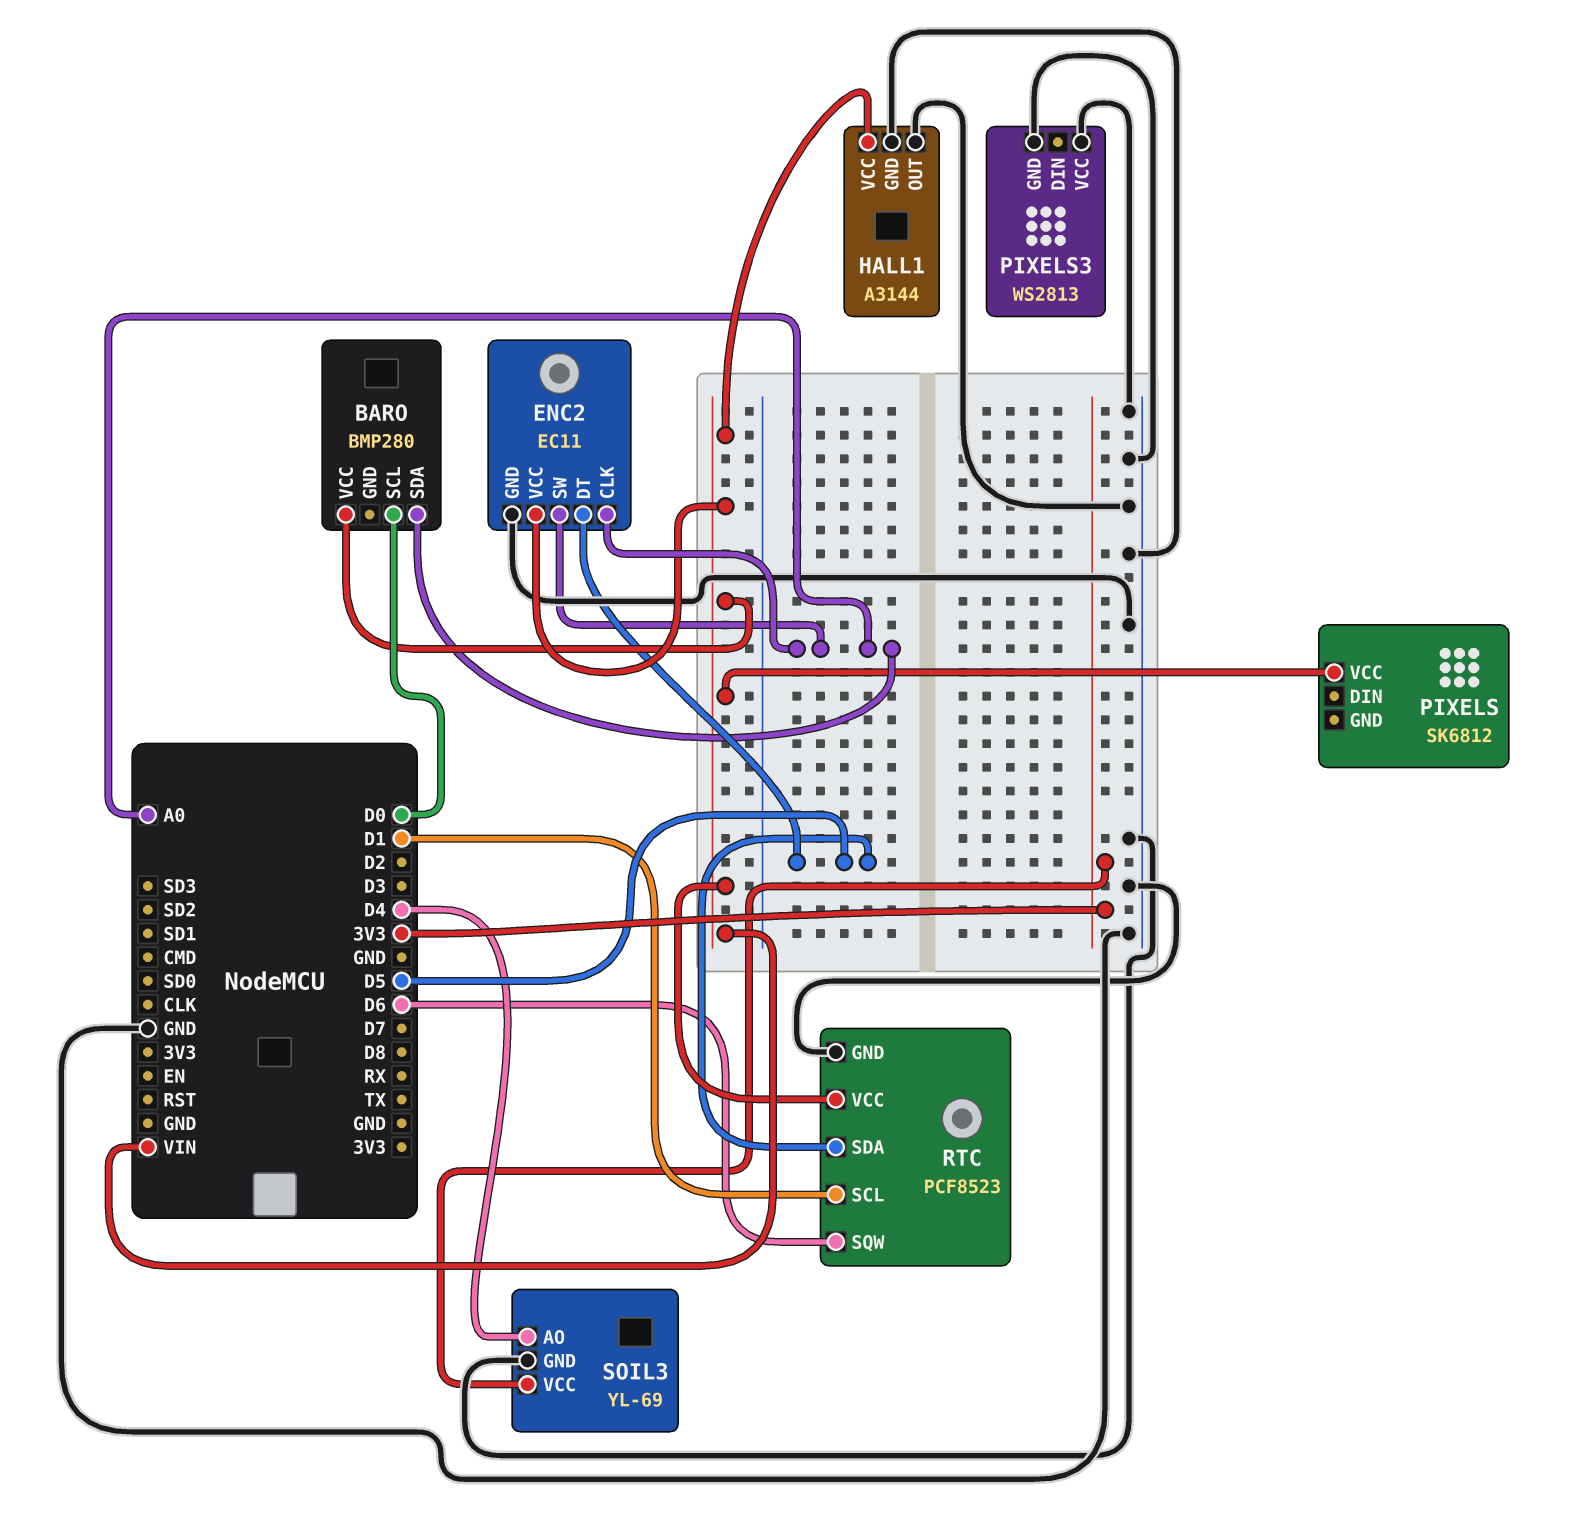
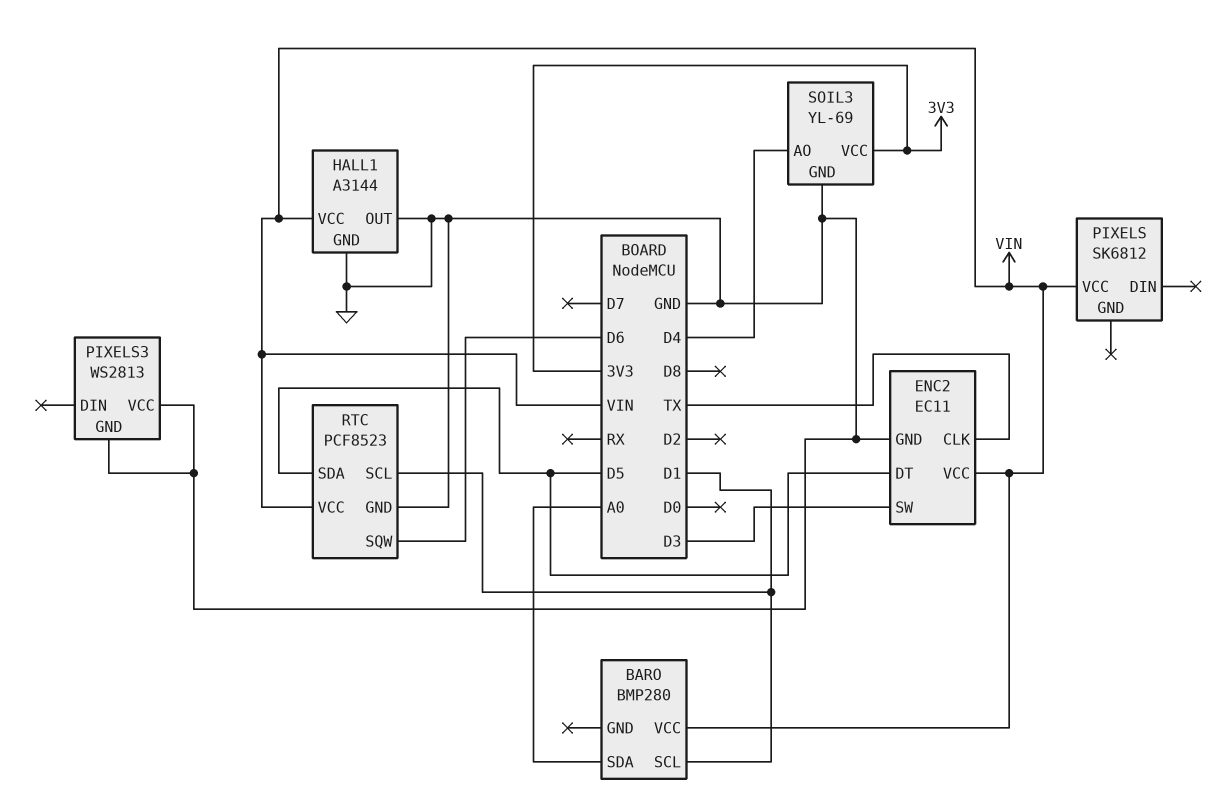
BARO pin SCL: D0 -> D1
ENC2 pin CLK: A0 -> TX
ENC2 pin SW: A0 -> D3

